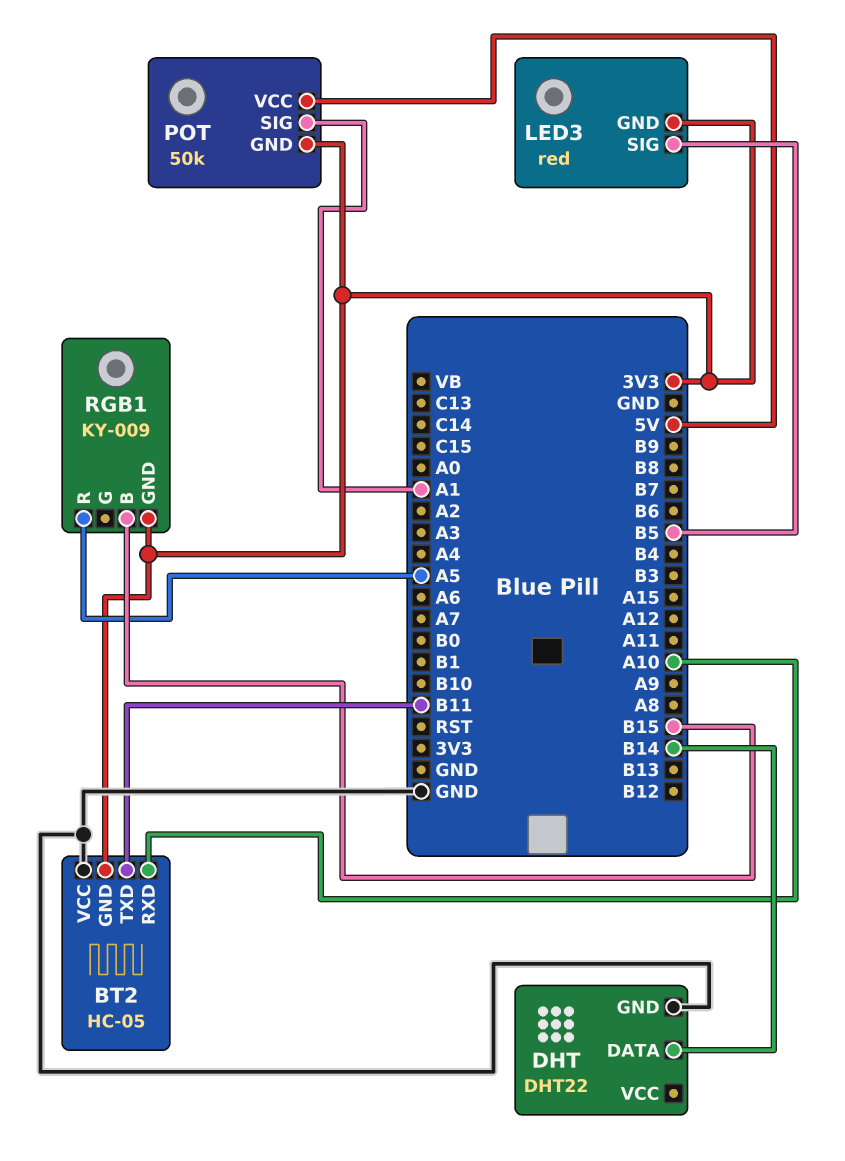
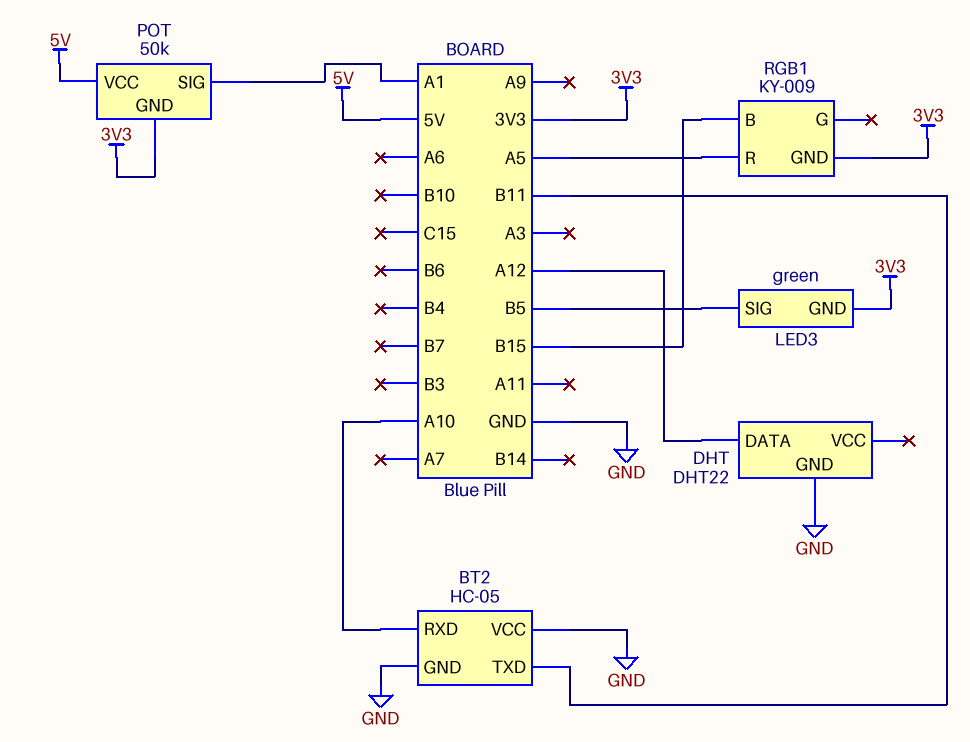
BT2 pin GND: 3V3 -> GND
DHT pin DATA: B14 -> A12
LED3: red -> green

